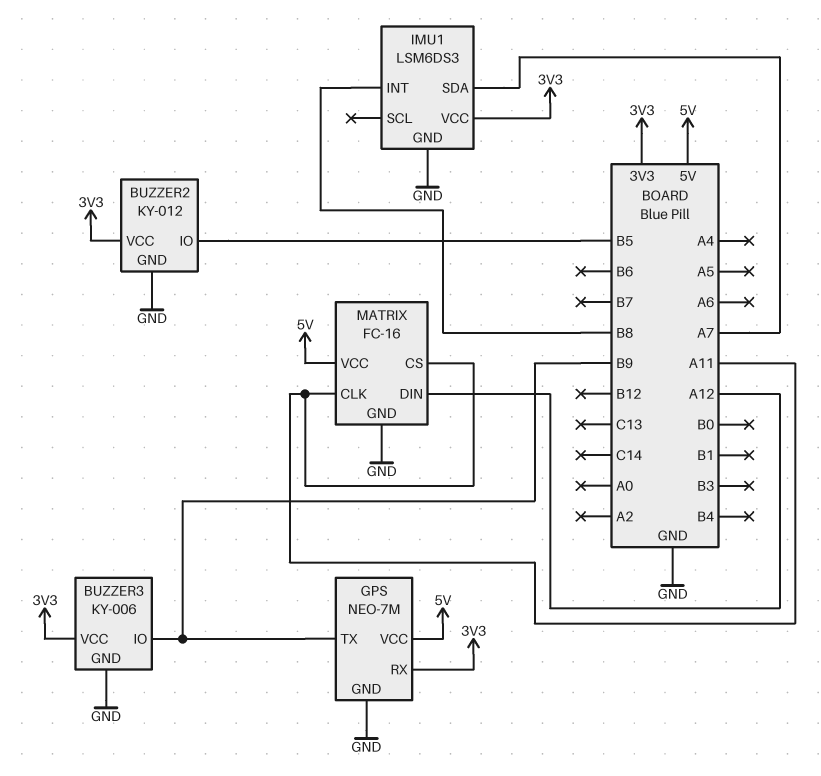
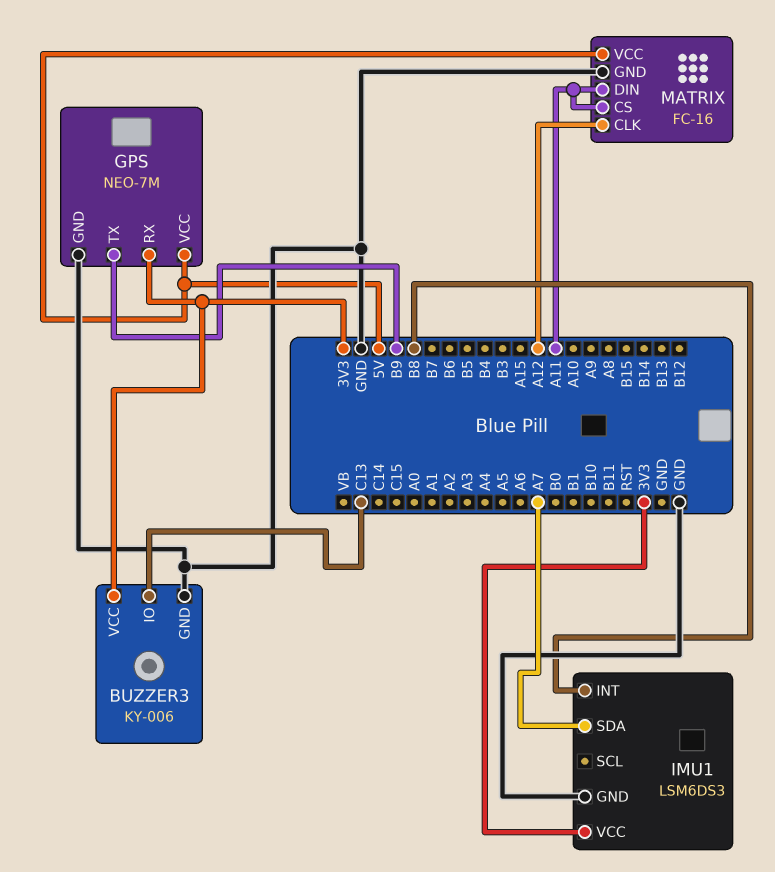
BUZZER2: KY-012 -> none
BUZZER2 pin GND: GND -> none
BUZZER2 pin IO: B5 -> none
BUZZER2 pin VCC: 3V3 -> none
BUZZER3 pin IO: B9 -> C13
MATRIX pin CLK: A11 -> A12
MATRIX pin DIN: A12 -> A11

